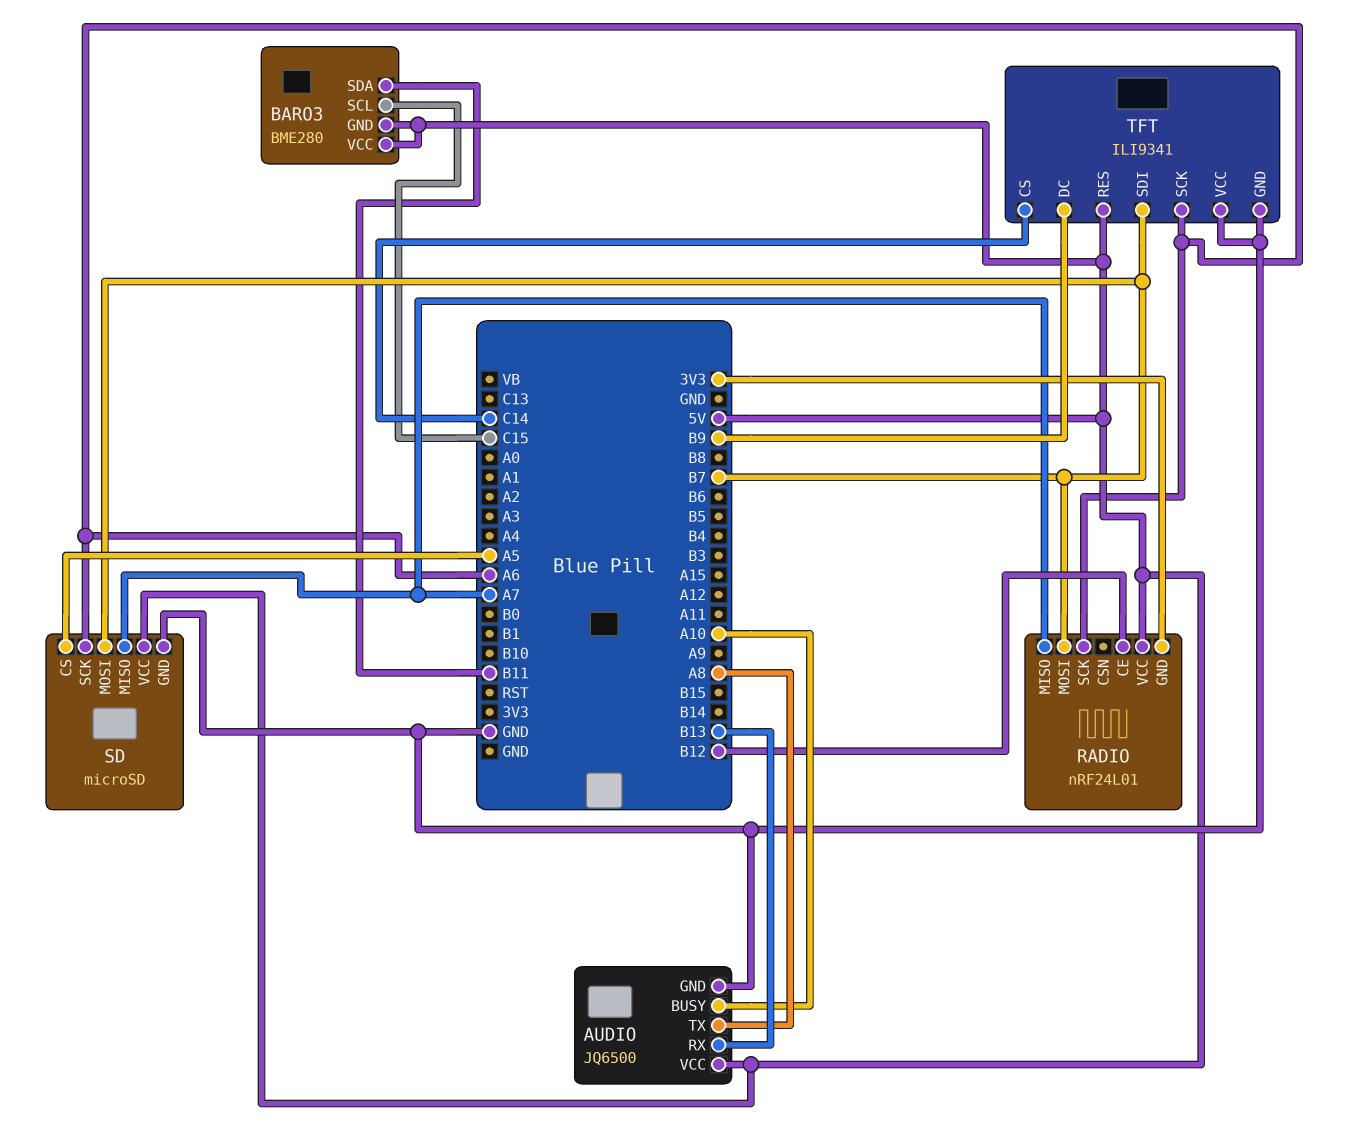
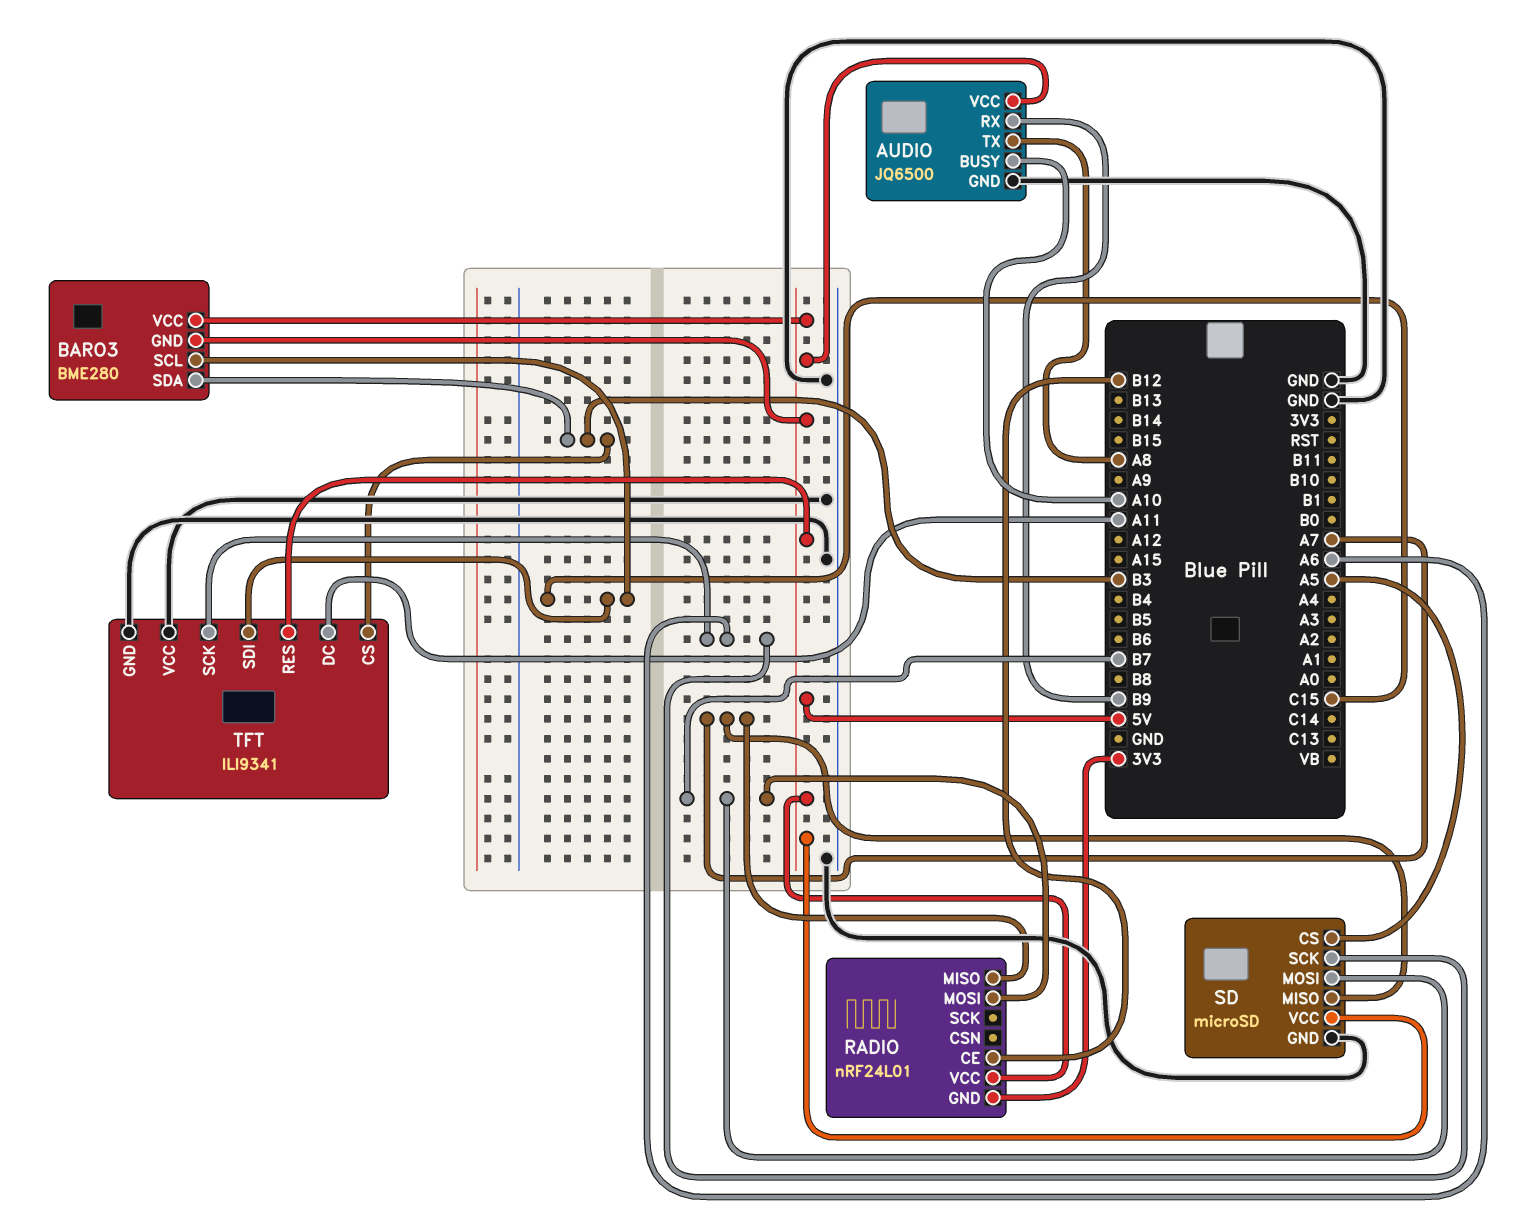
AUDIO pin RX: B13 -> B9
BARO3 pin SDA: B11 -> B3
RADIO pin SCK: A6 -> none
TFT pin CS: C14 -> B3
TFT pin DC: B9 -> A11
TFT pin SDI: B7 -> C15

